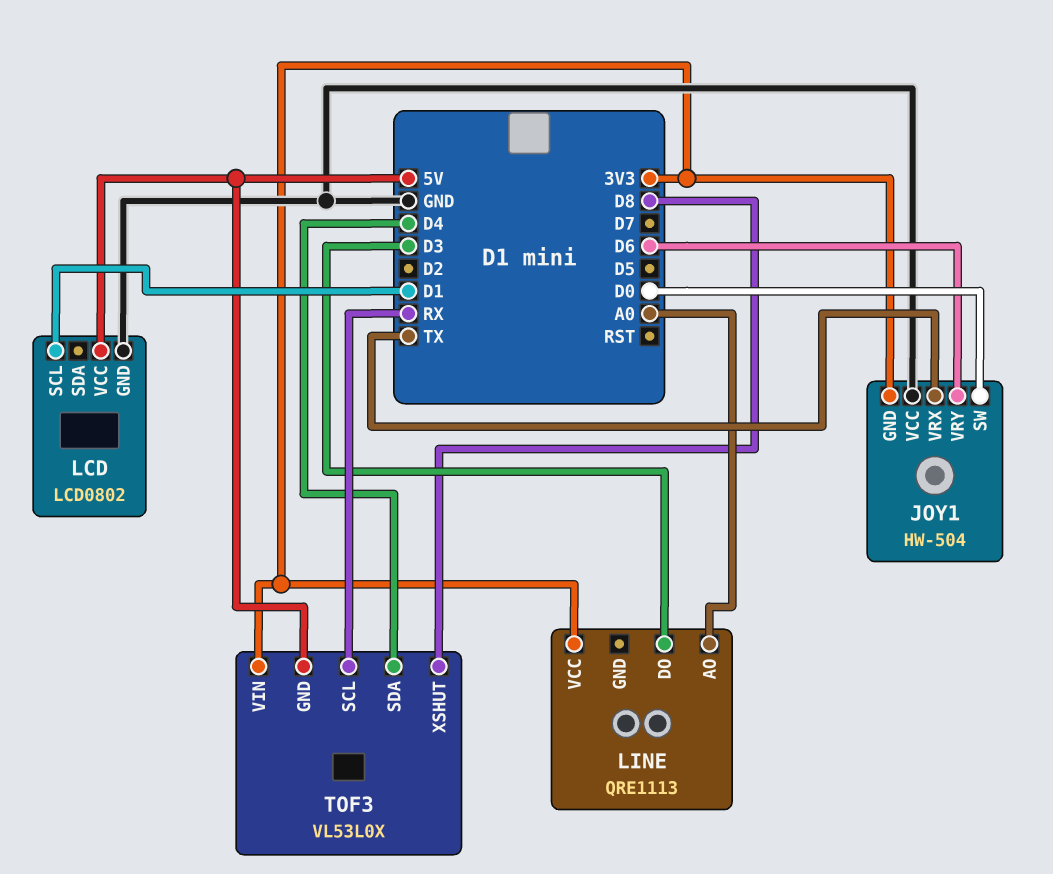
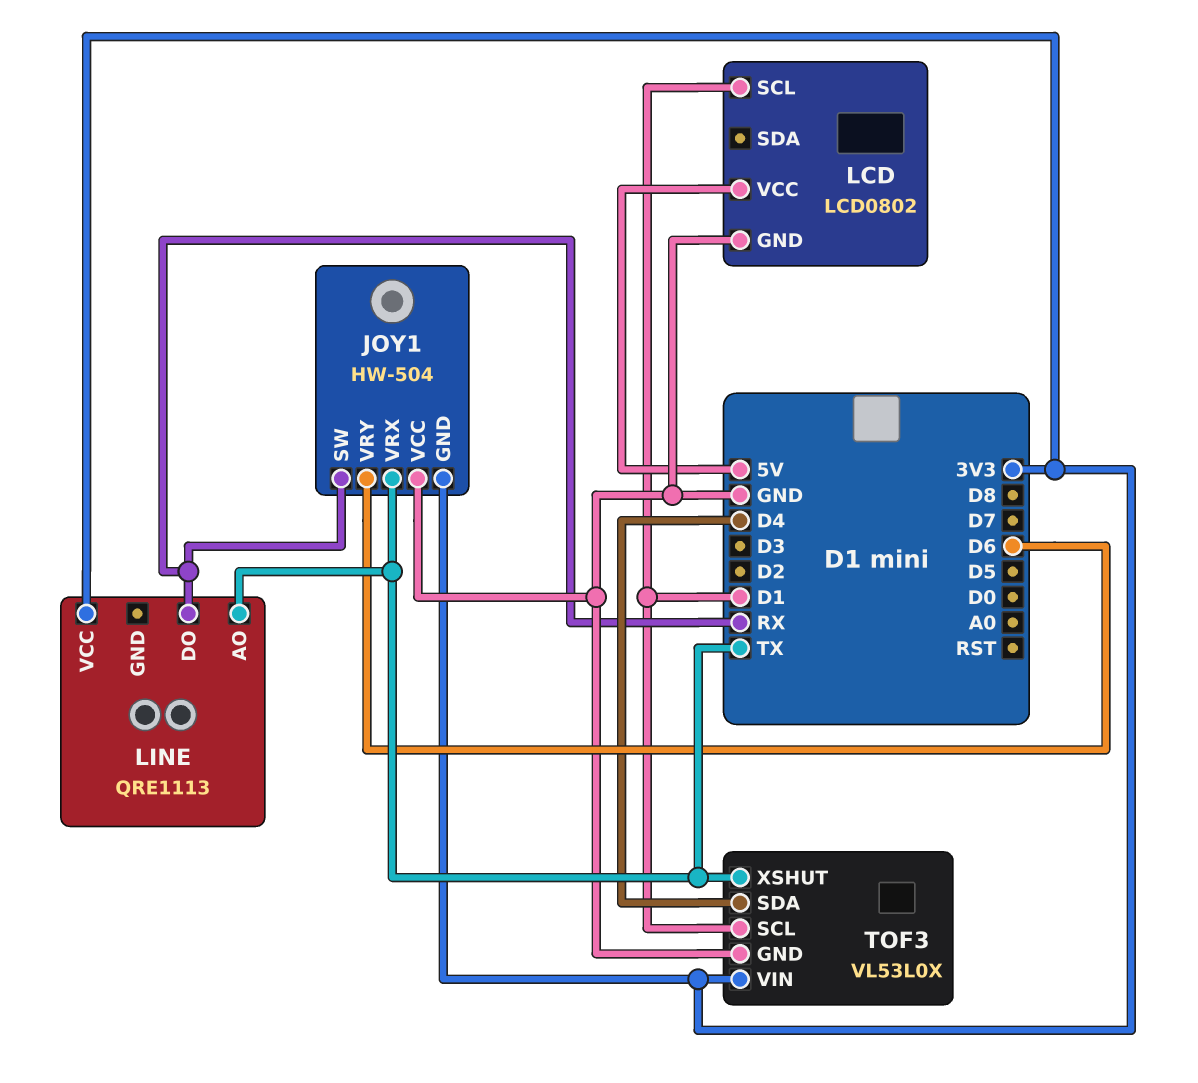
JOY1 pin SW: D0 -> RX
LINE pin AO: A0 -> TX
LINE pin DO: D3 -> RX
TOF3 pin GND: 5V -> GND
TOF3 pin SCL: RX -> D1
TOF3 pin XSHUT: D8 -> TX

